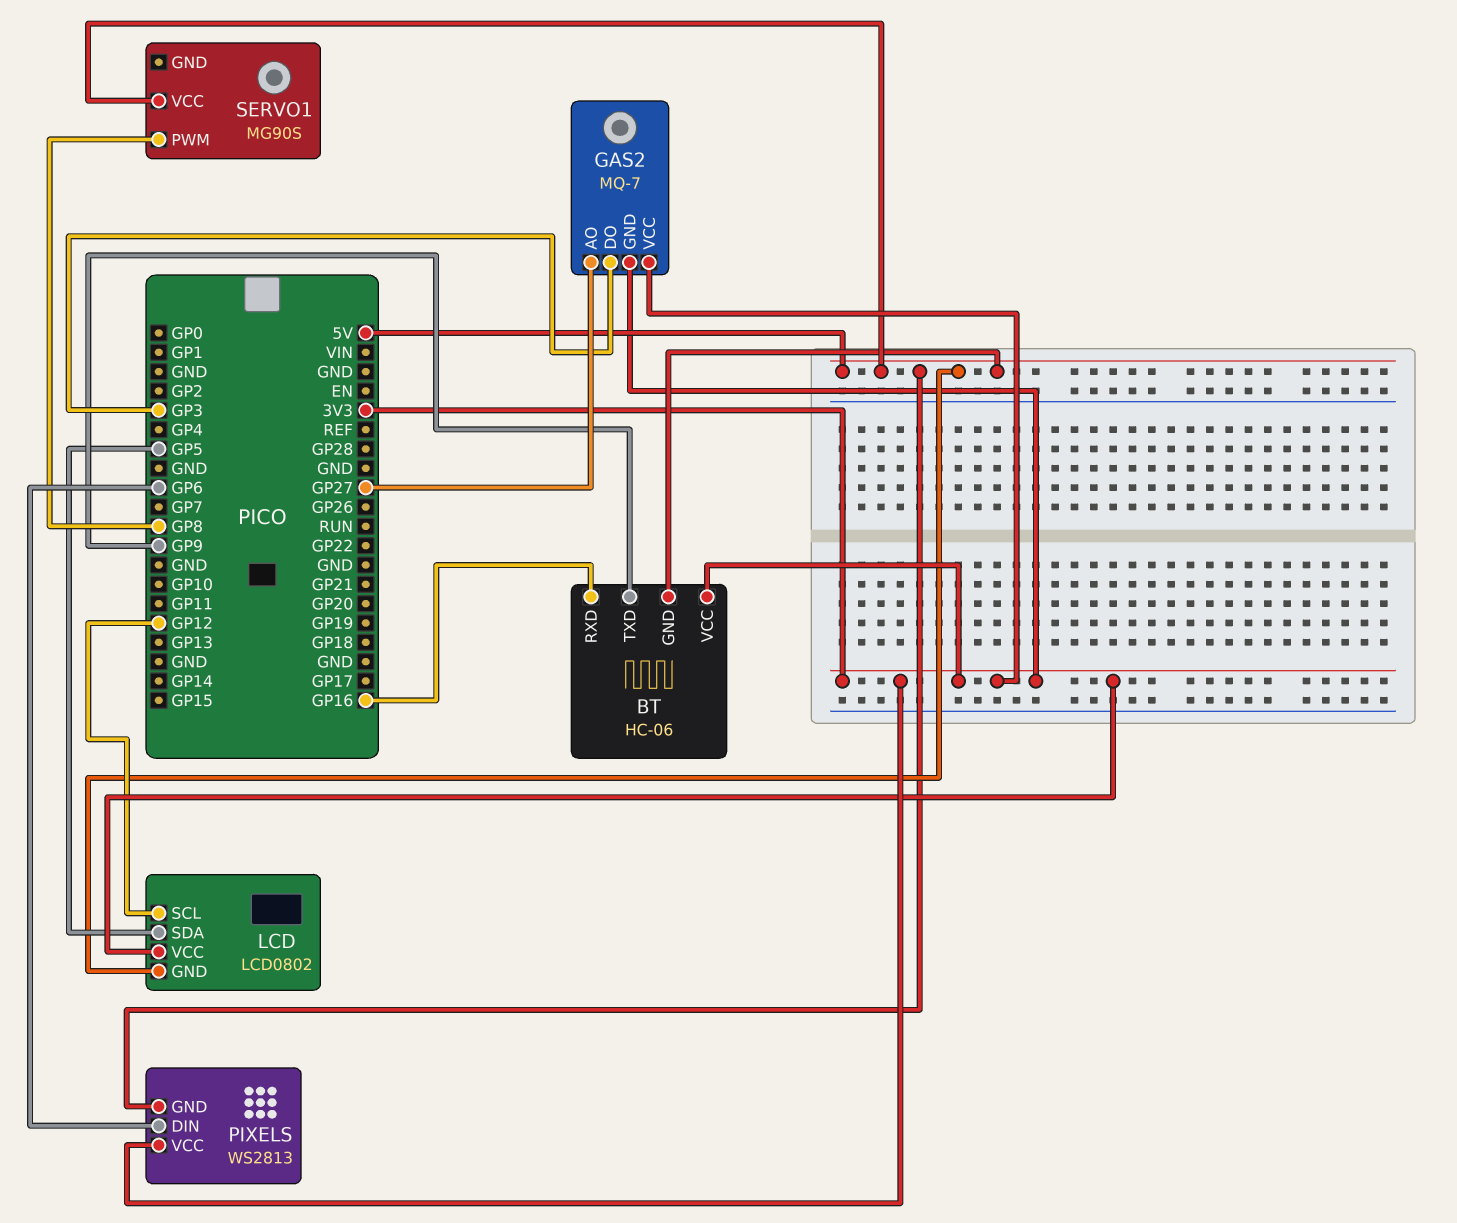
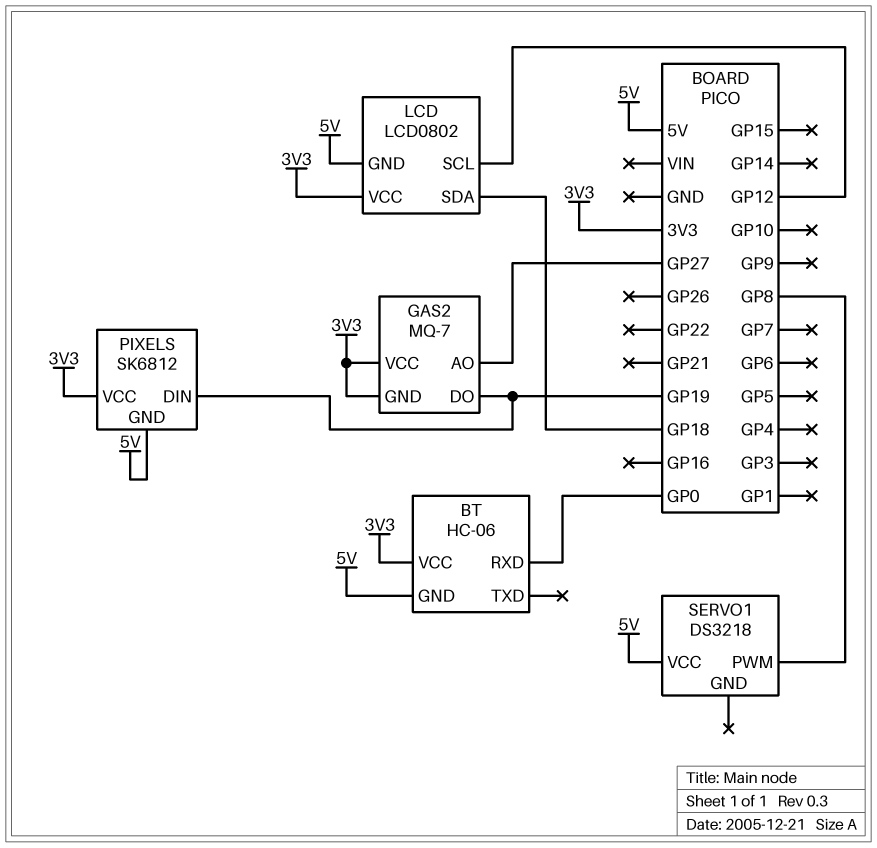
BT pin RXD: GP16 -> GP0
BT pin TXD: GP9 -> none
GAS2 pin DO: GP3 -> GP19
LCD pin SDA: GP5 -> GP18
PIXELS: WS2813 -> SK6812
PIXELS pin DIN: GP6 -> GP19
SERVO1: MG90S -> DS3218

